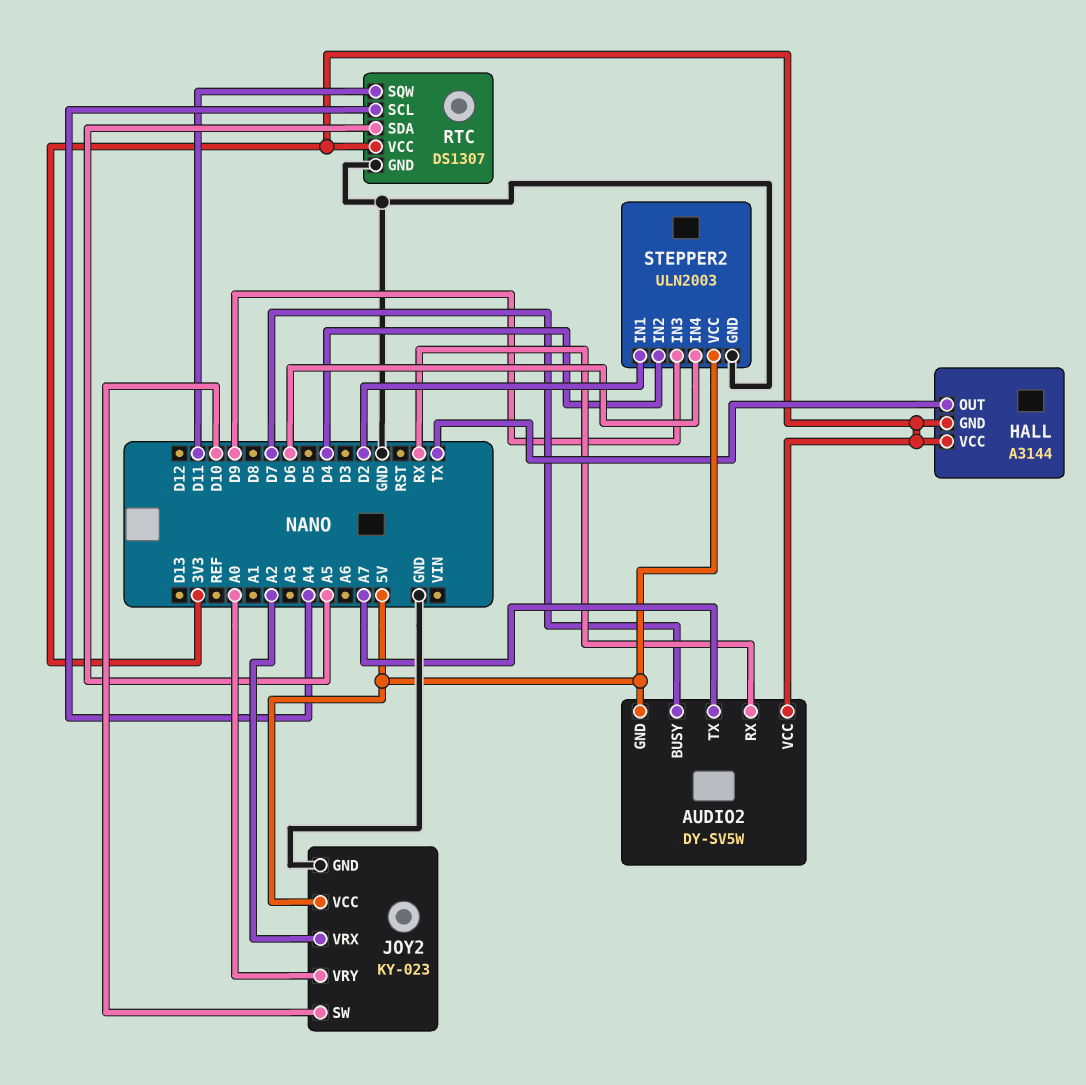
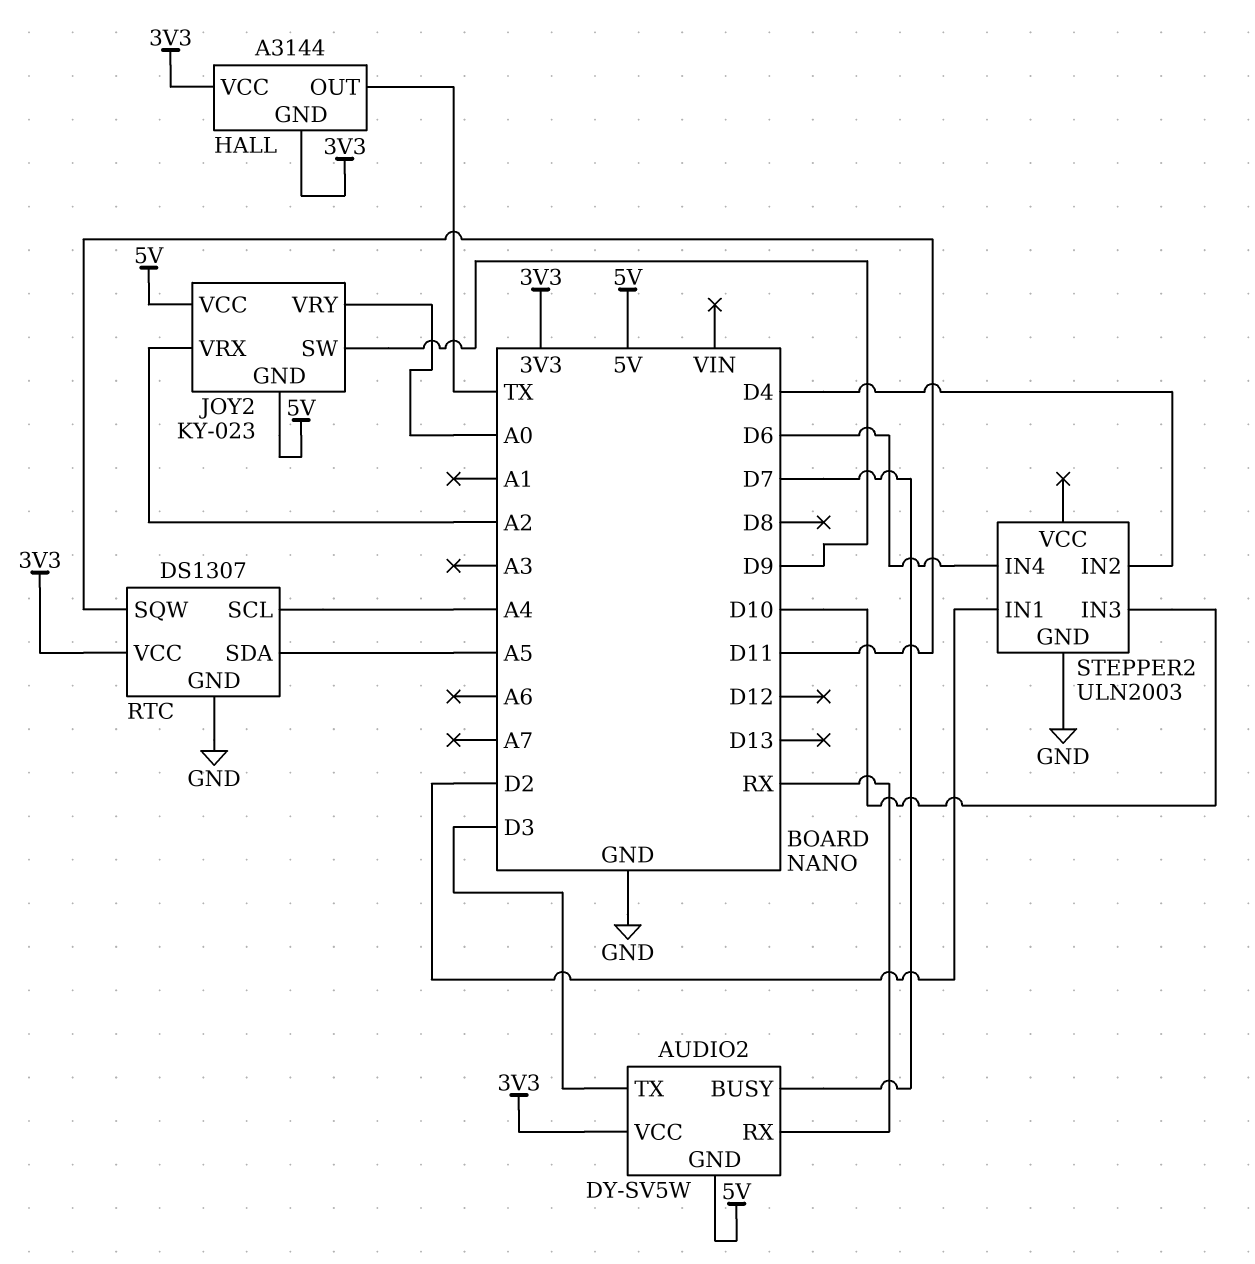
AUDIO2 pin TX: A7 -> D3
JOY2 pin GND: GND -> 5V
JOY2 pin SW: D10 -> D9
STEPPER2 pin IN3: D9 -> D10
STEPPER2 pin VCC: 5V -> none

